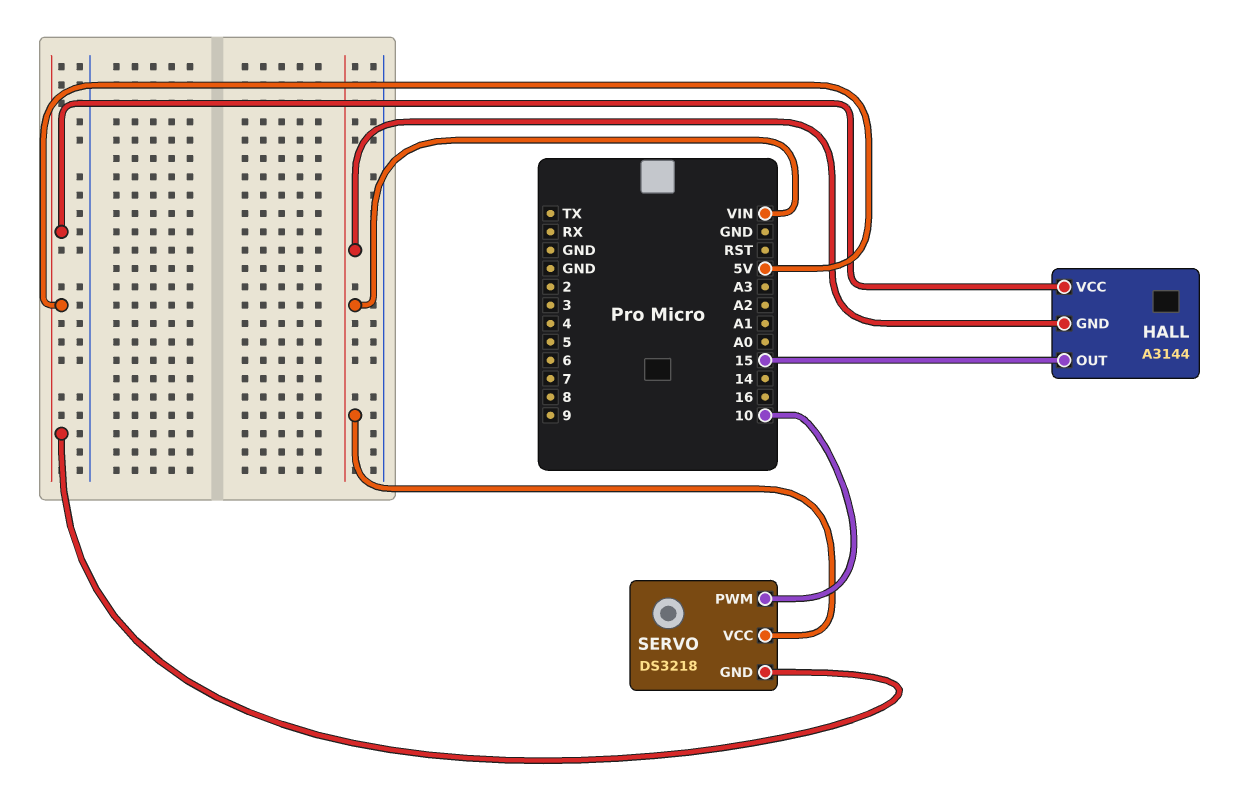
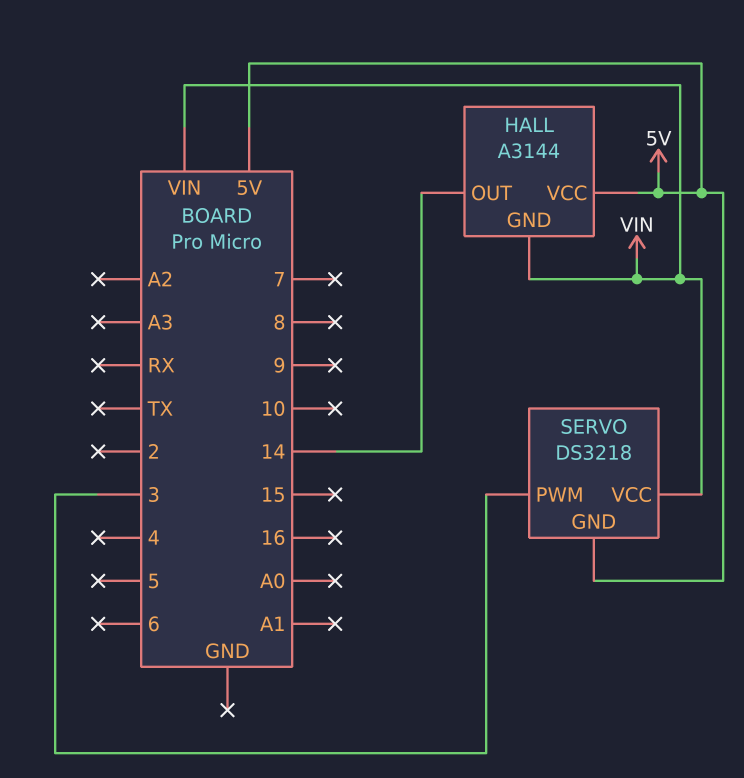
HALL pin OUT: 15 -> 14
SERVO pin PWM: 10 -> 3

